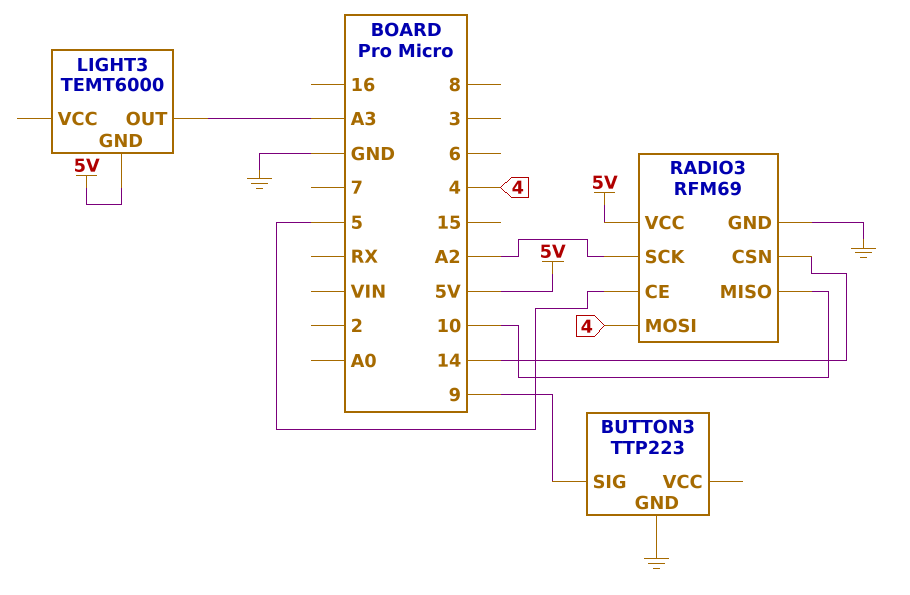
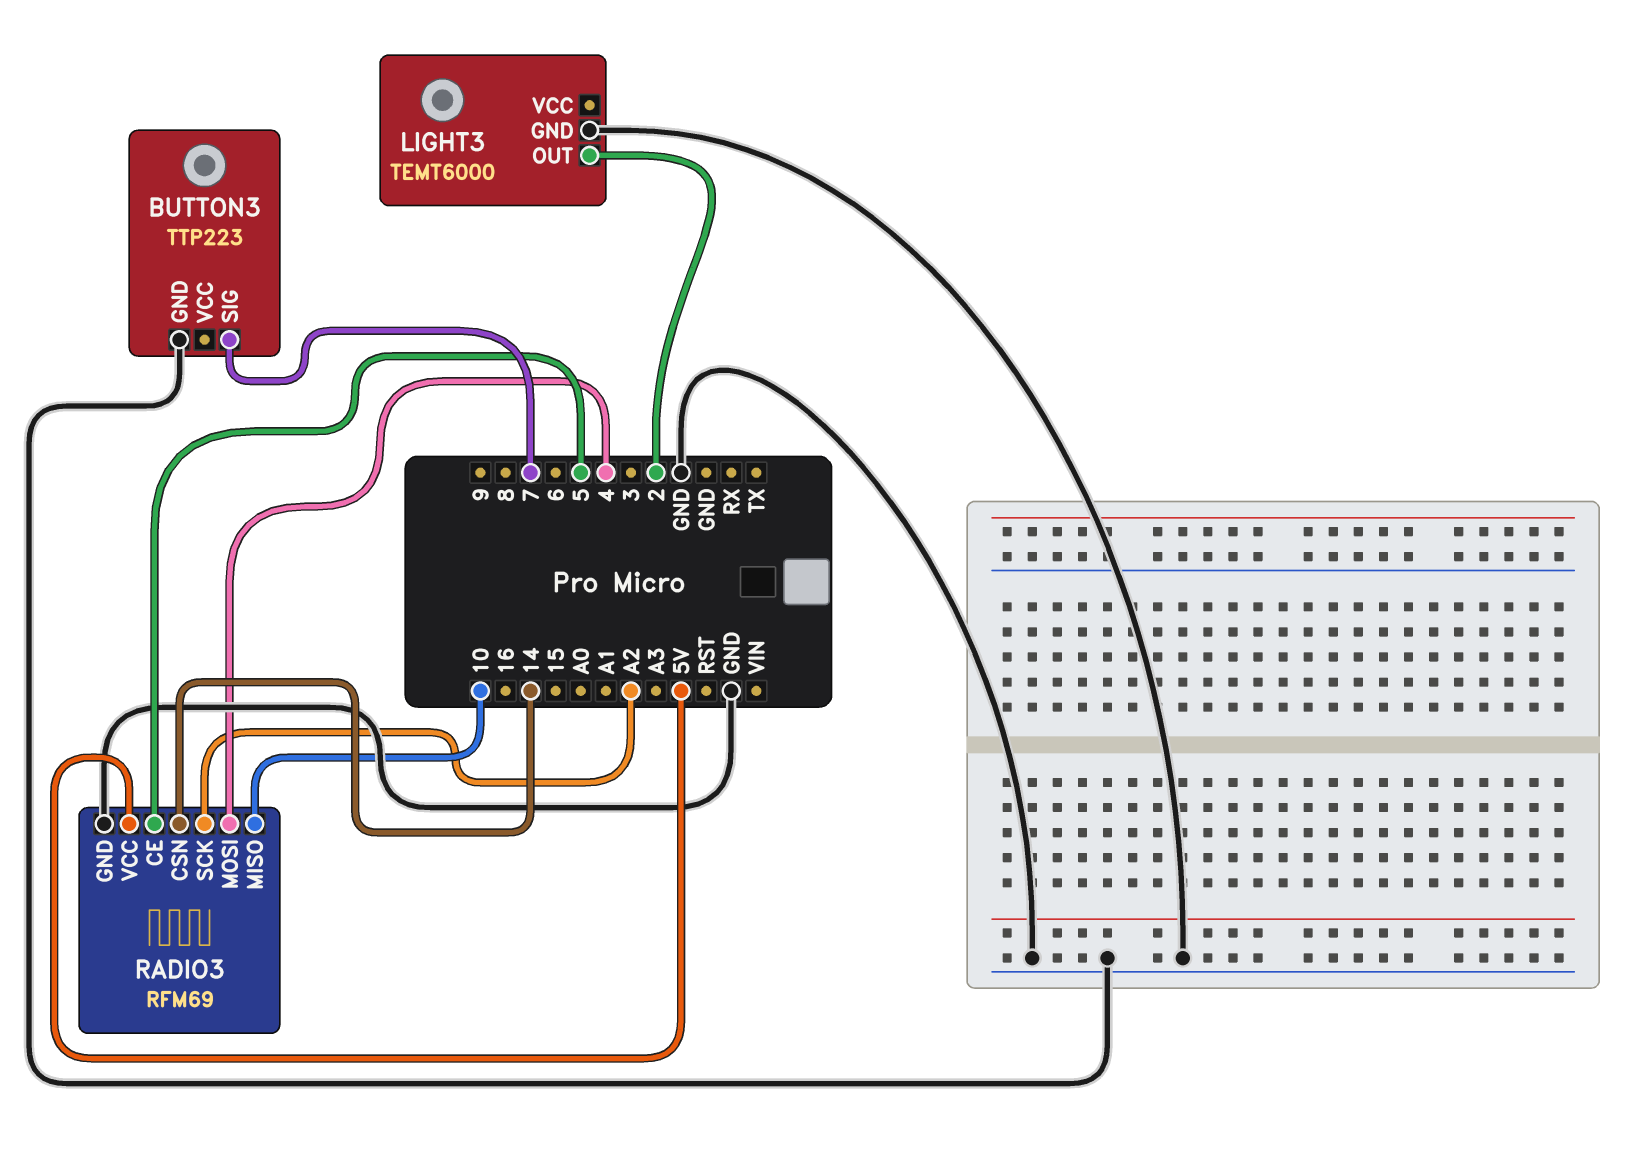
BUTTON3 pin SIG: 9 -> 7
LIGHT3 pin GND: 5V -> GND
LIGHT3 pin OUT: A3 -> 2

